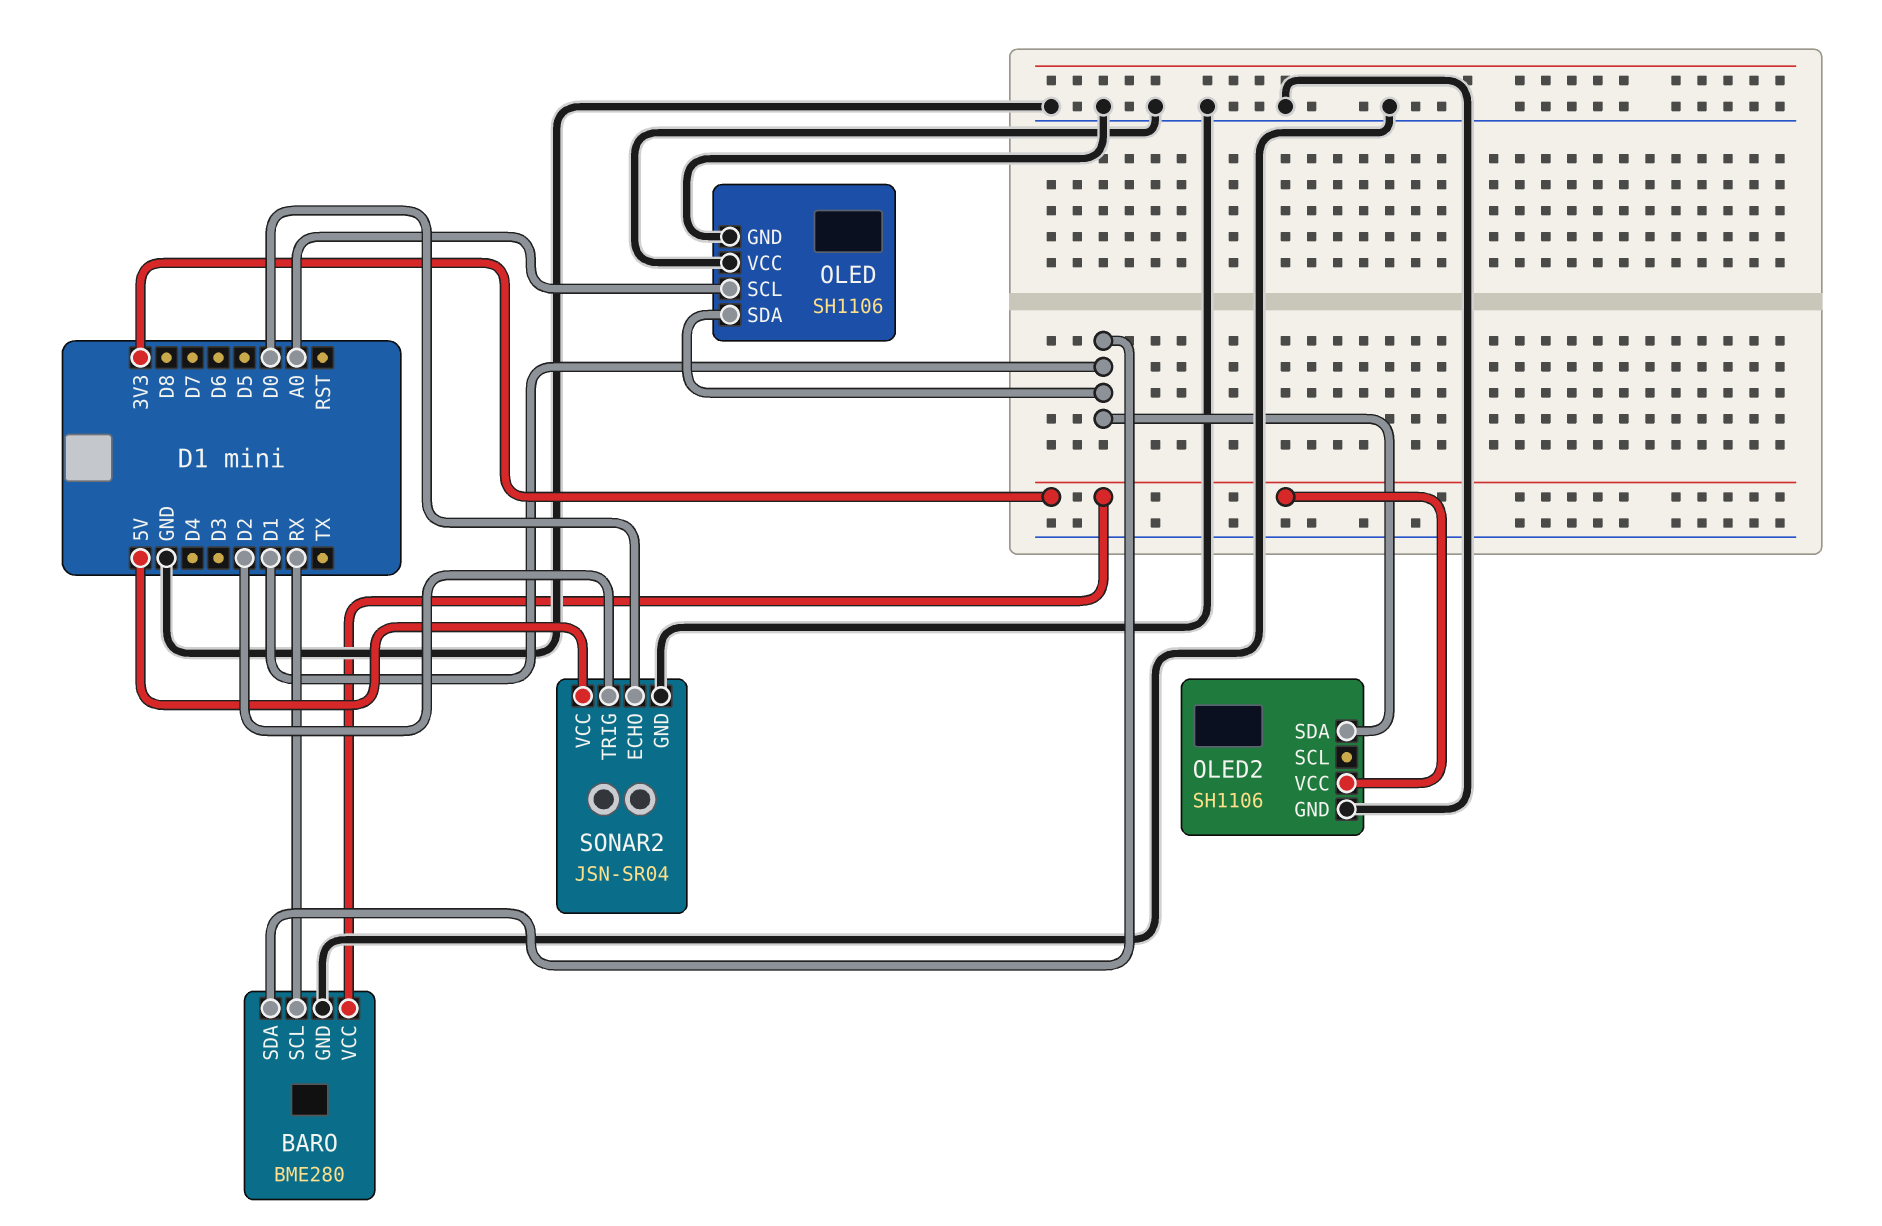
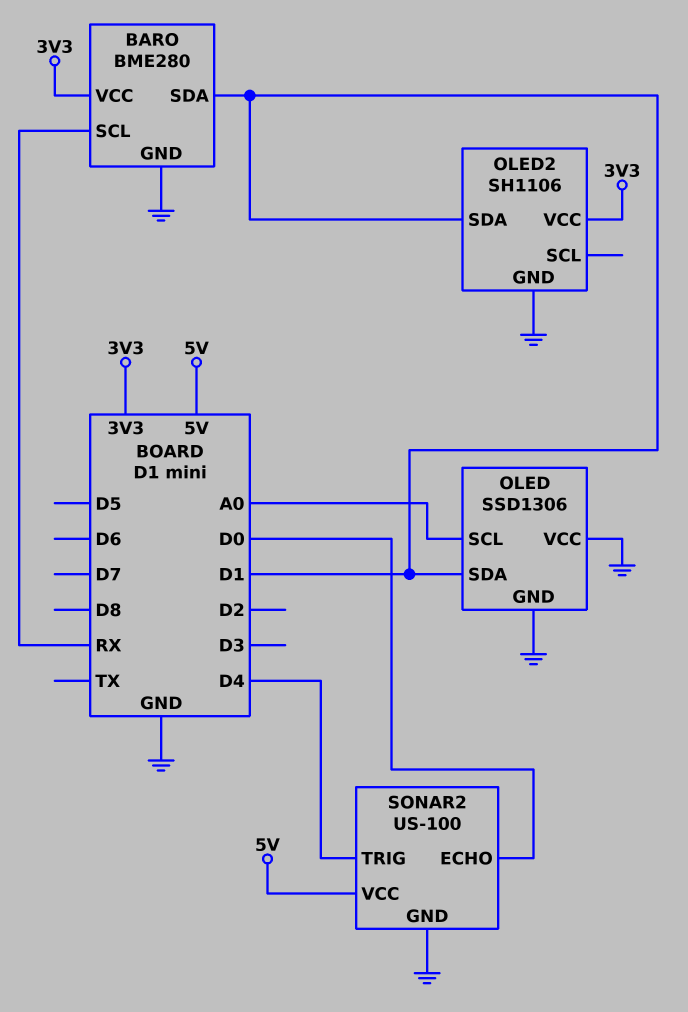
OLED: SH1106 -> SSD1306
SONAR2: JSN-SR04 -> US-100
SONAR2 pin TRIG: D2 -> D4

